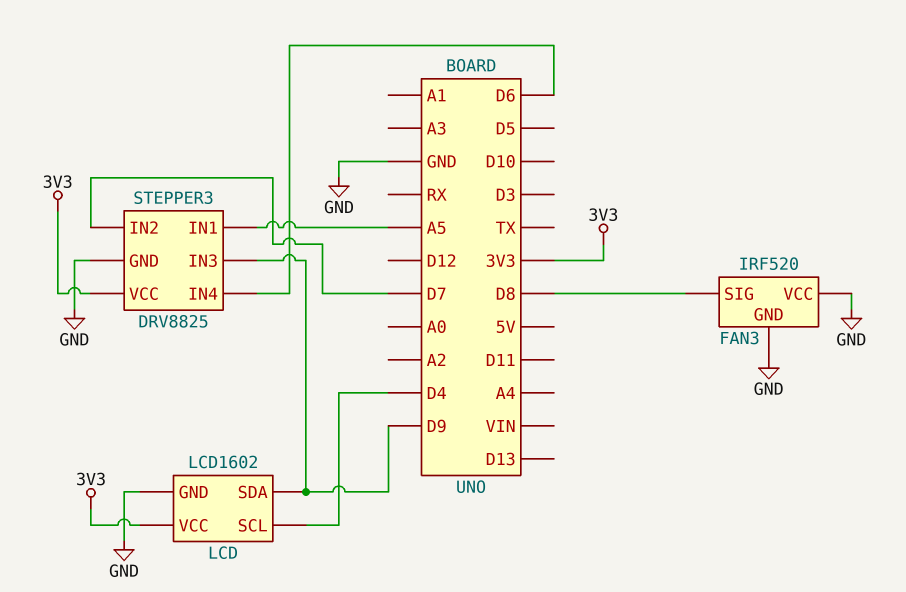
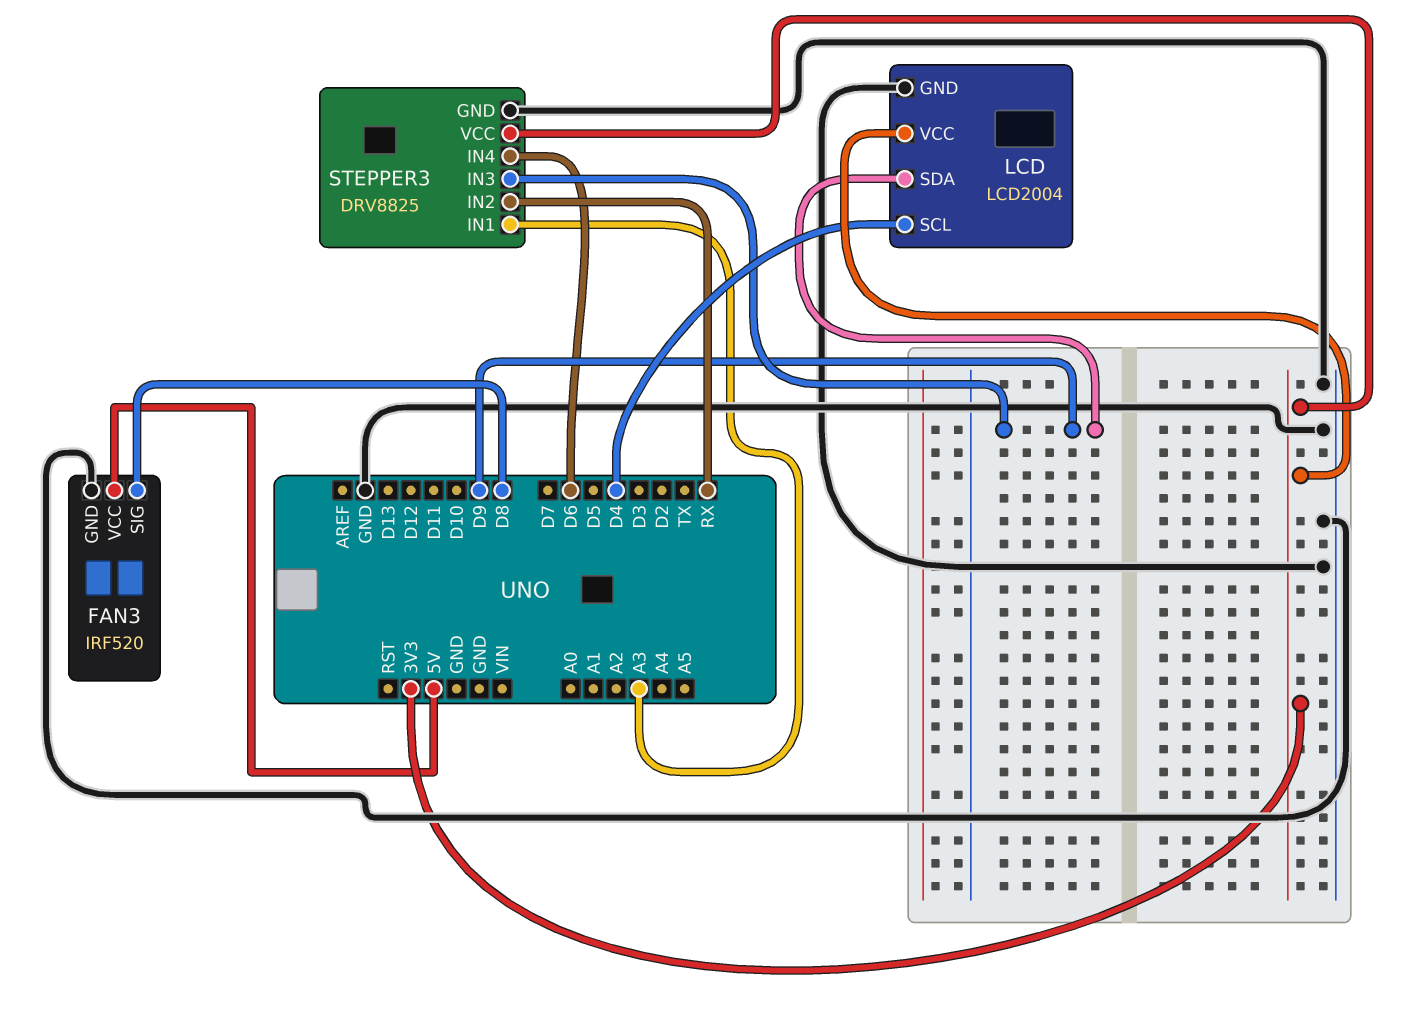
FAN3 pin VCC: GND -> 5V
LCD: LCD1602 -> LCD2004
STEPPER3 pin IN1: A5 -> A3
STEPPER3 pin IN2: D7 -> RX

